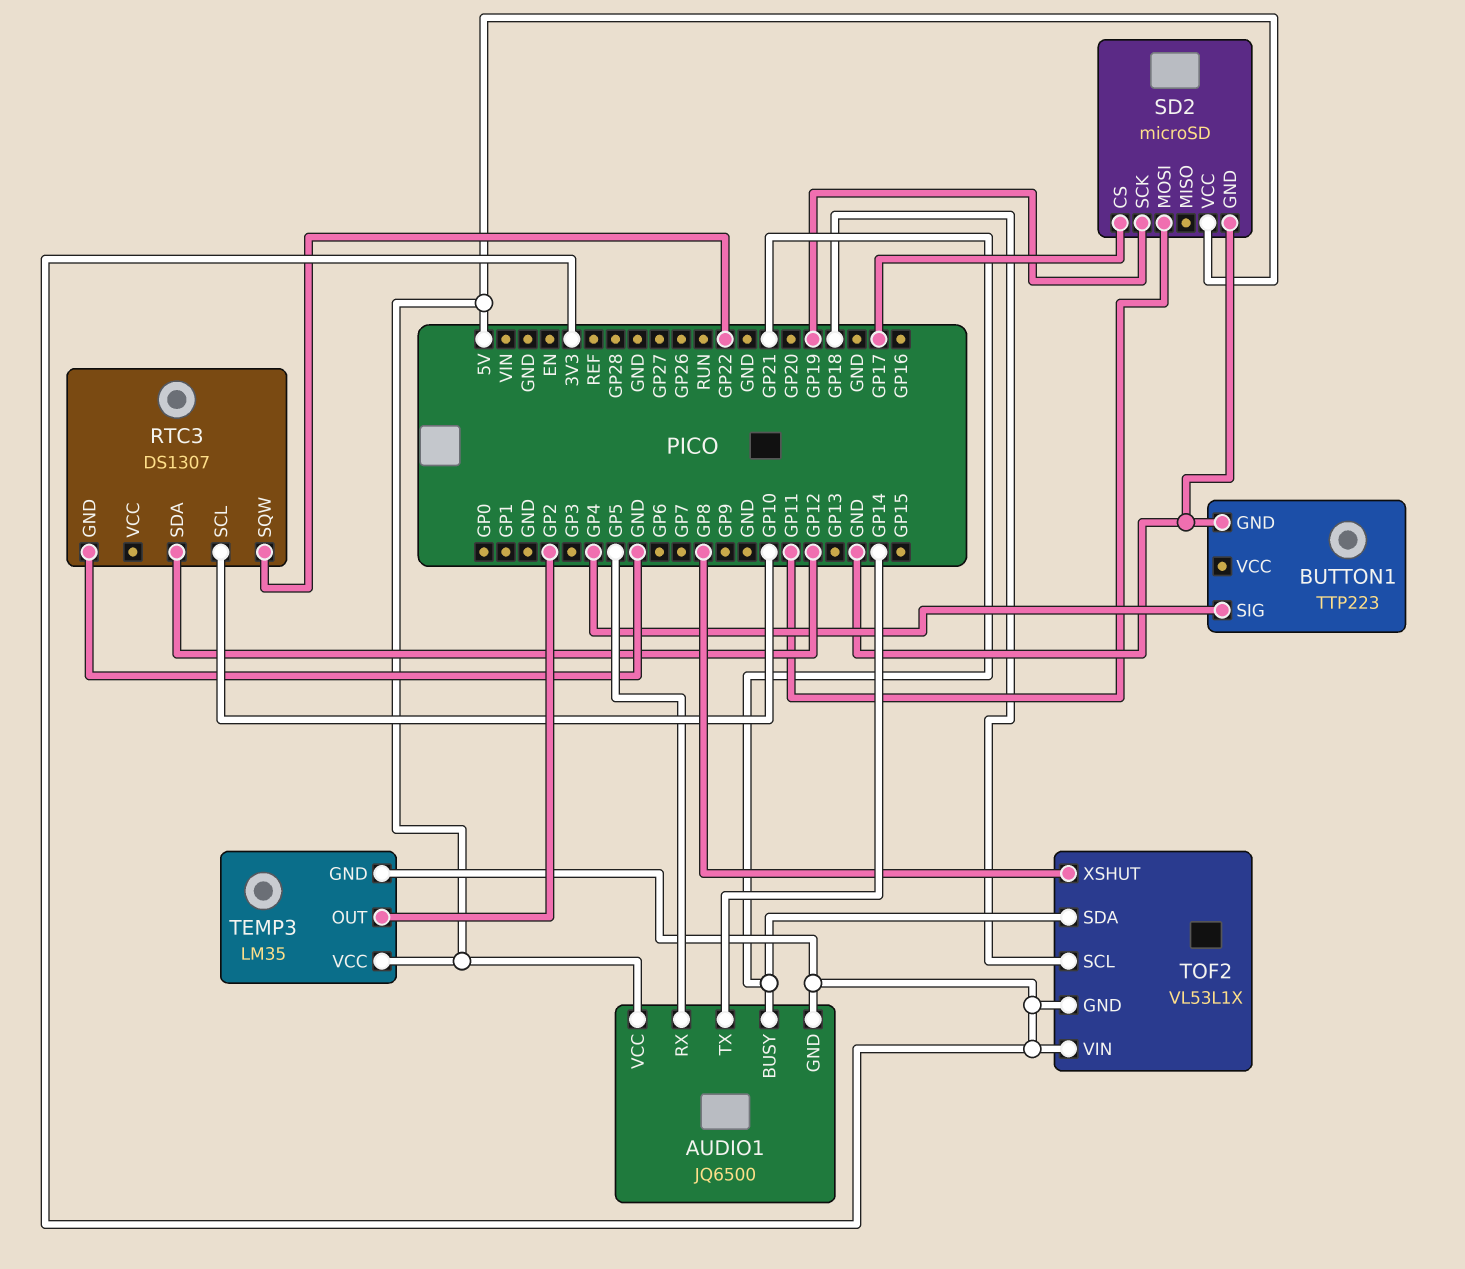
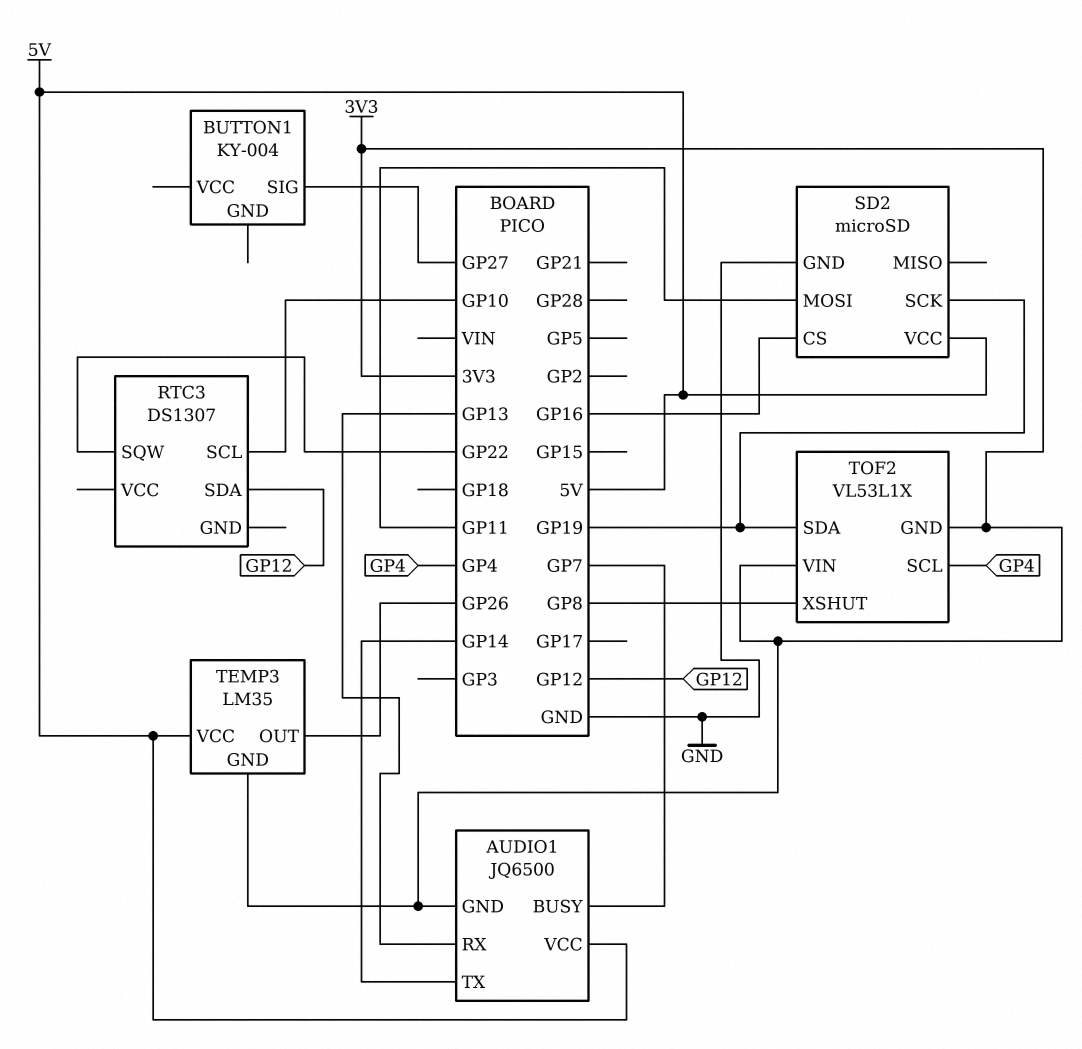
AUDIO1 pin BUSY: GP21 -> GP7
AUDIO1 pin RX: GP5 -> GP13
BUTTON1: TTP223 -> KY-004
BUTTON1 pin GND: GND -> none
BUTTON1 pin SIG: GP4 -> GP27
RTC3 pin GND: GND -> none
SD2 pin CS: GP17 -> GP16
TEMP3 pin OUT: GP2 -> GP26
TOF2 pin SCL: GP18 -> GP4
TOF2 pin SDA: GP21 -> GP19

